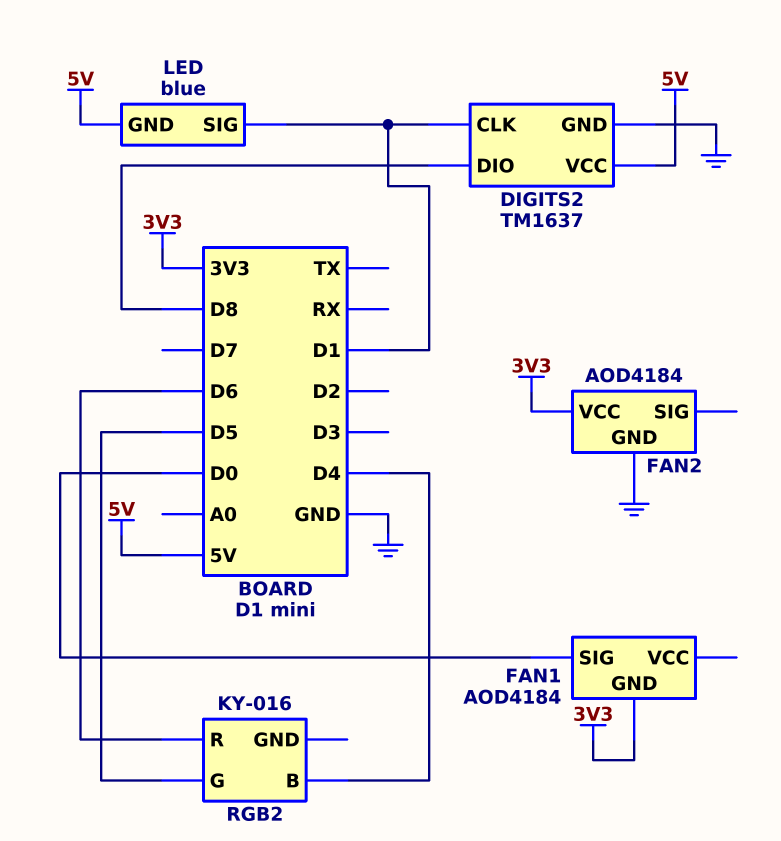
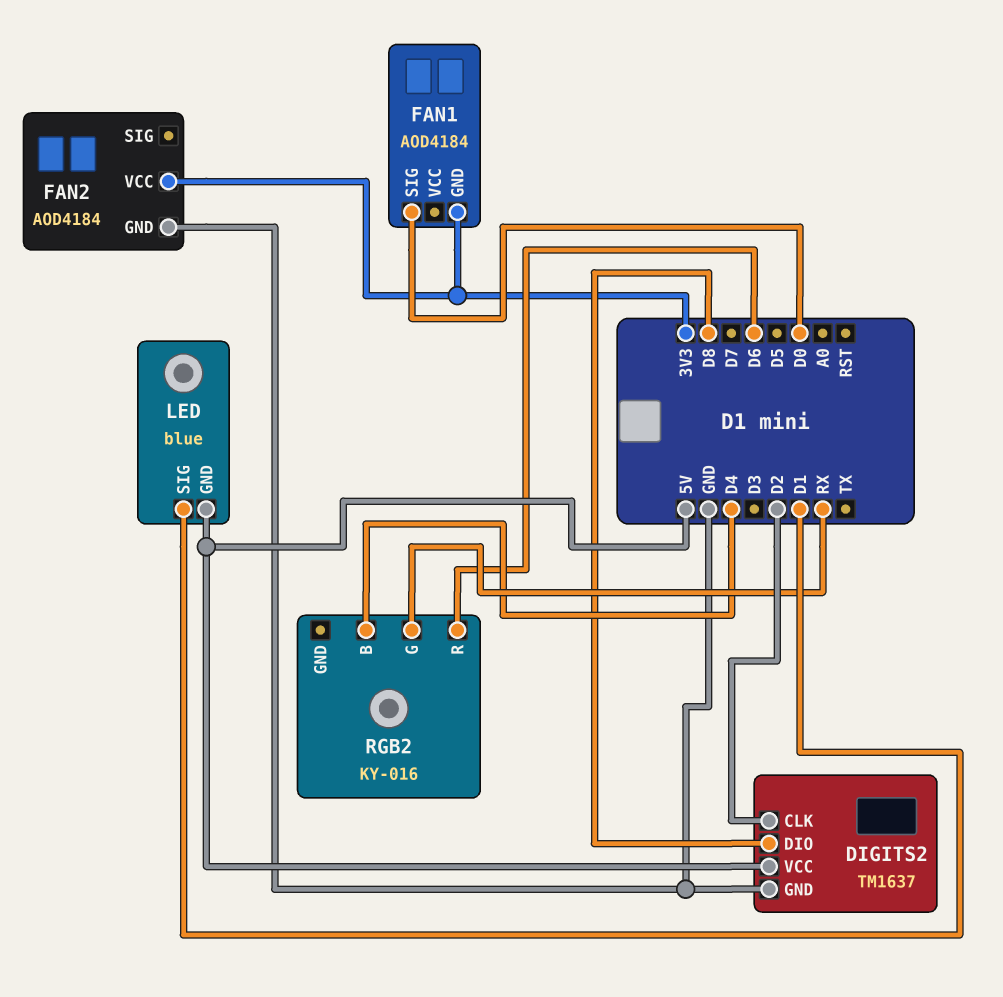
DIGITS2 pin CLK: D1 -> D2
RGB2 pin G: D5 -> RX

